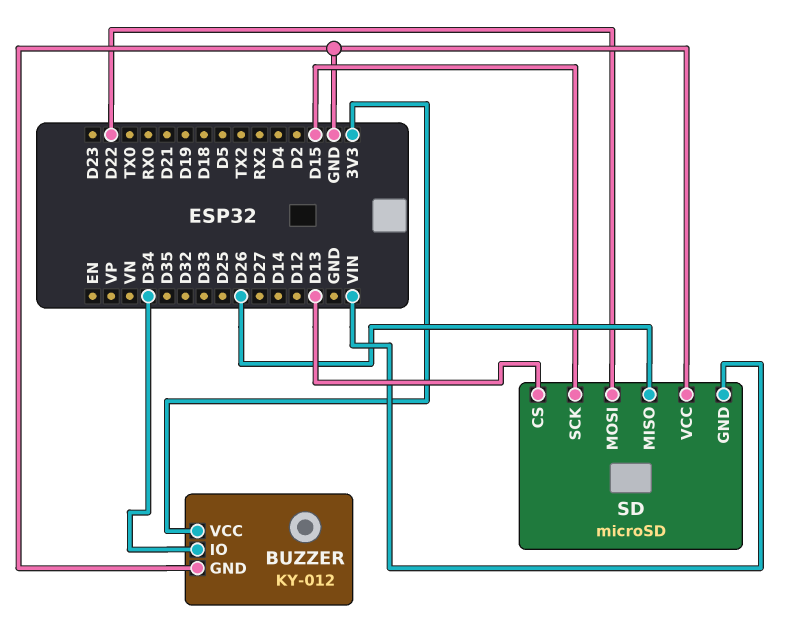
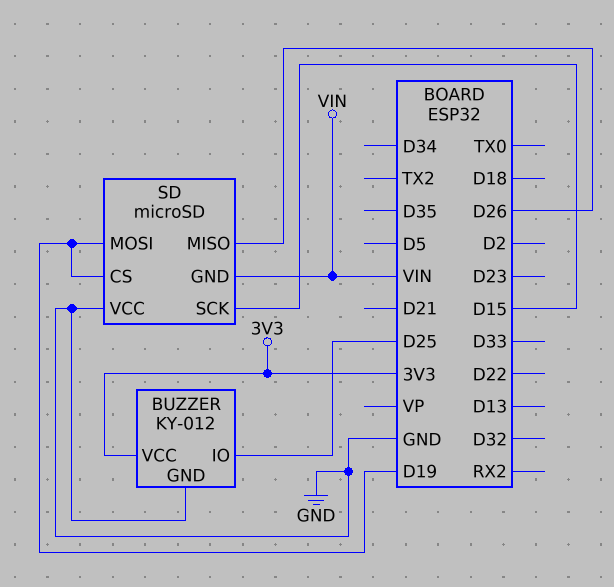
BUZZER pin IO: D34 -> D25
SD pin CS: D13 -> D19
SD pin MOSI: D22 -> D19

